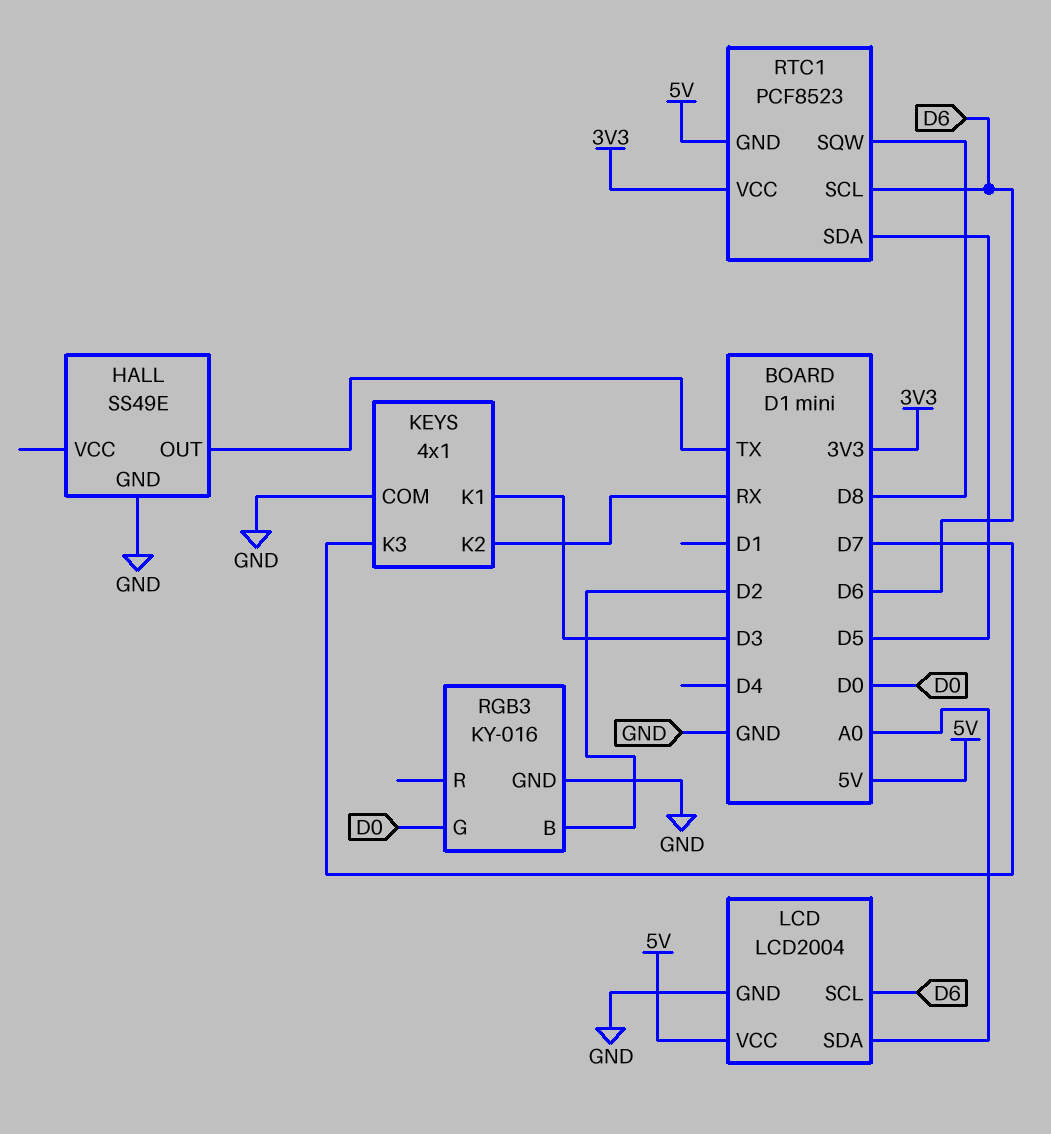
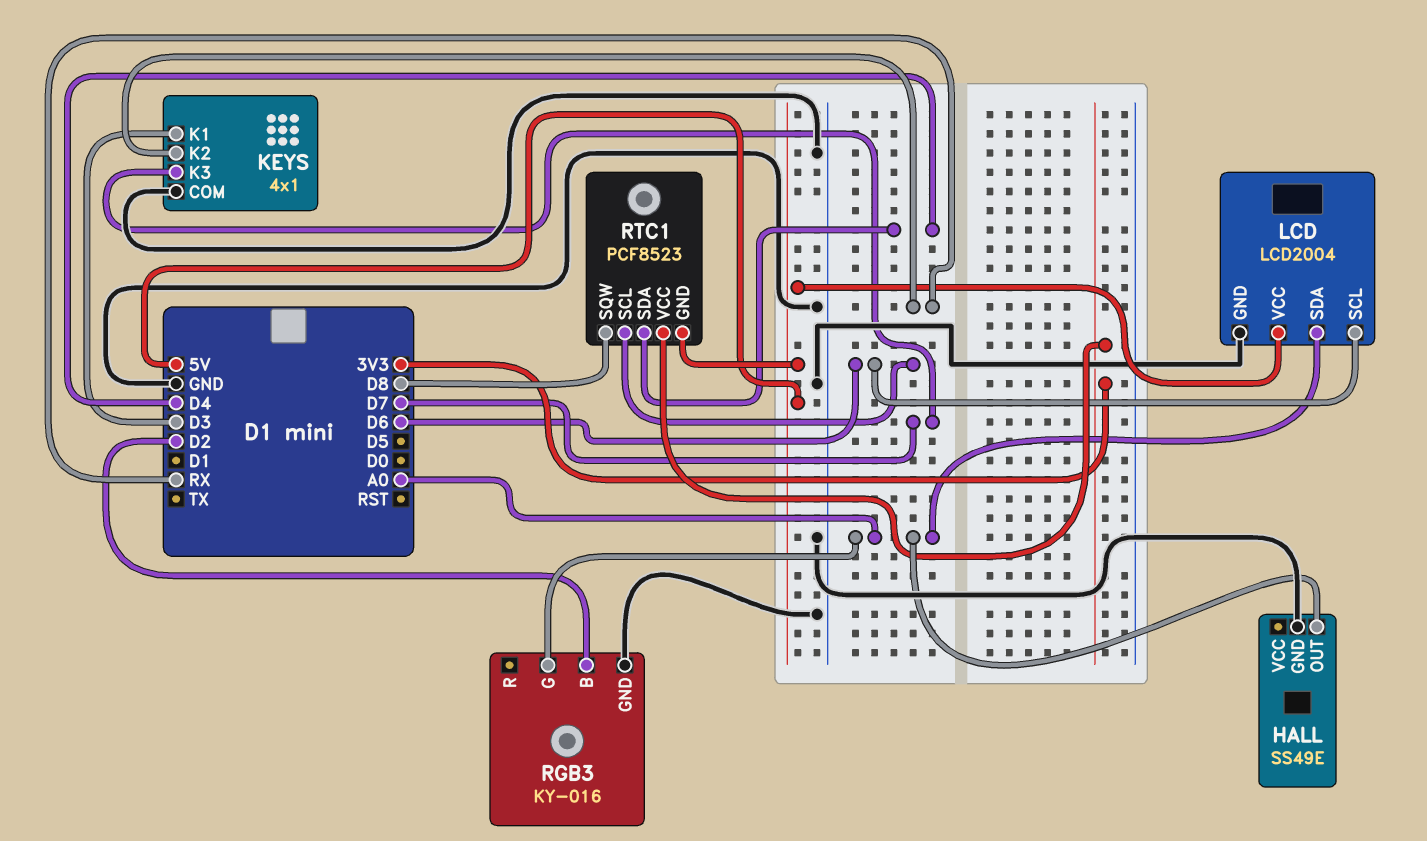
HALL pin OUT: TX -> A0
RGB3 pin G: D0 -> A0
RTC1 pin SDA: D5 -> D4

